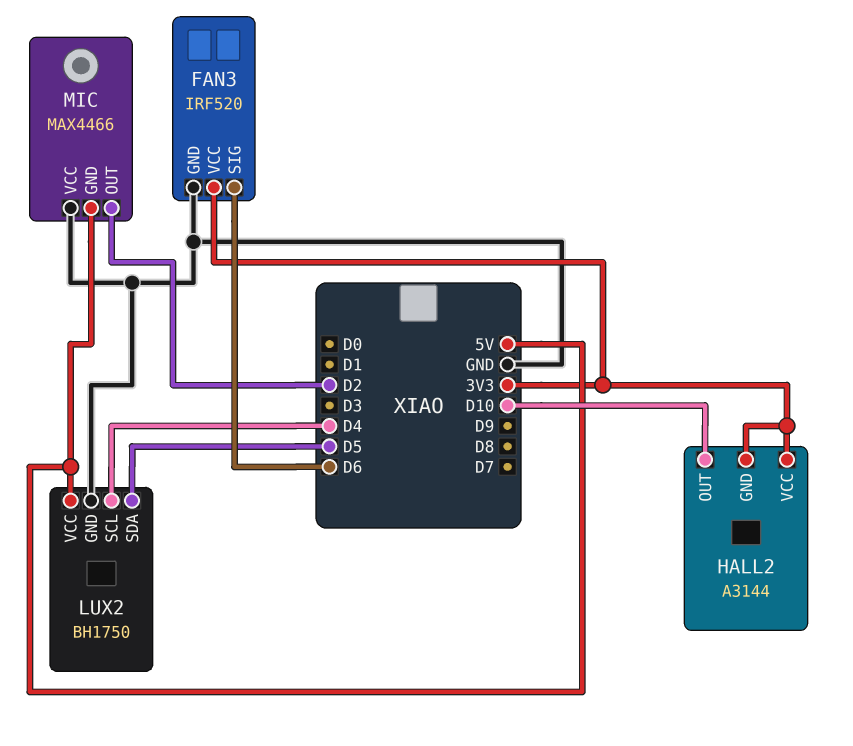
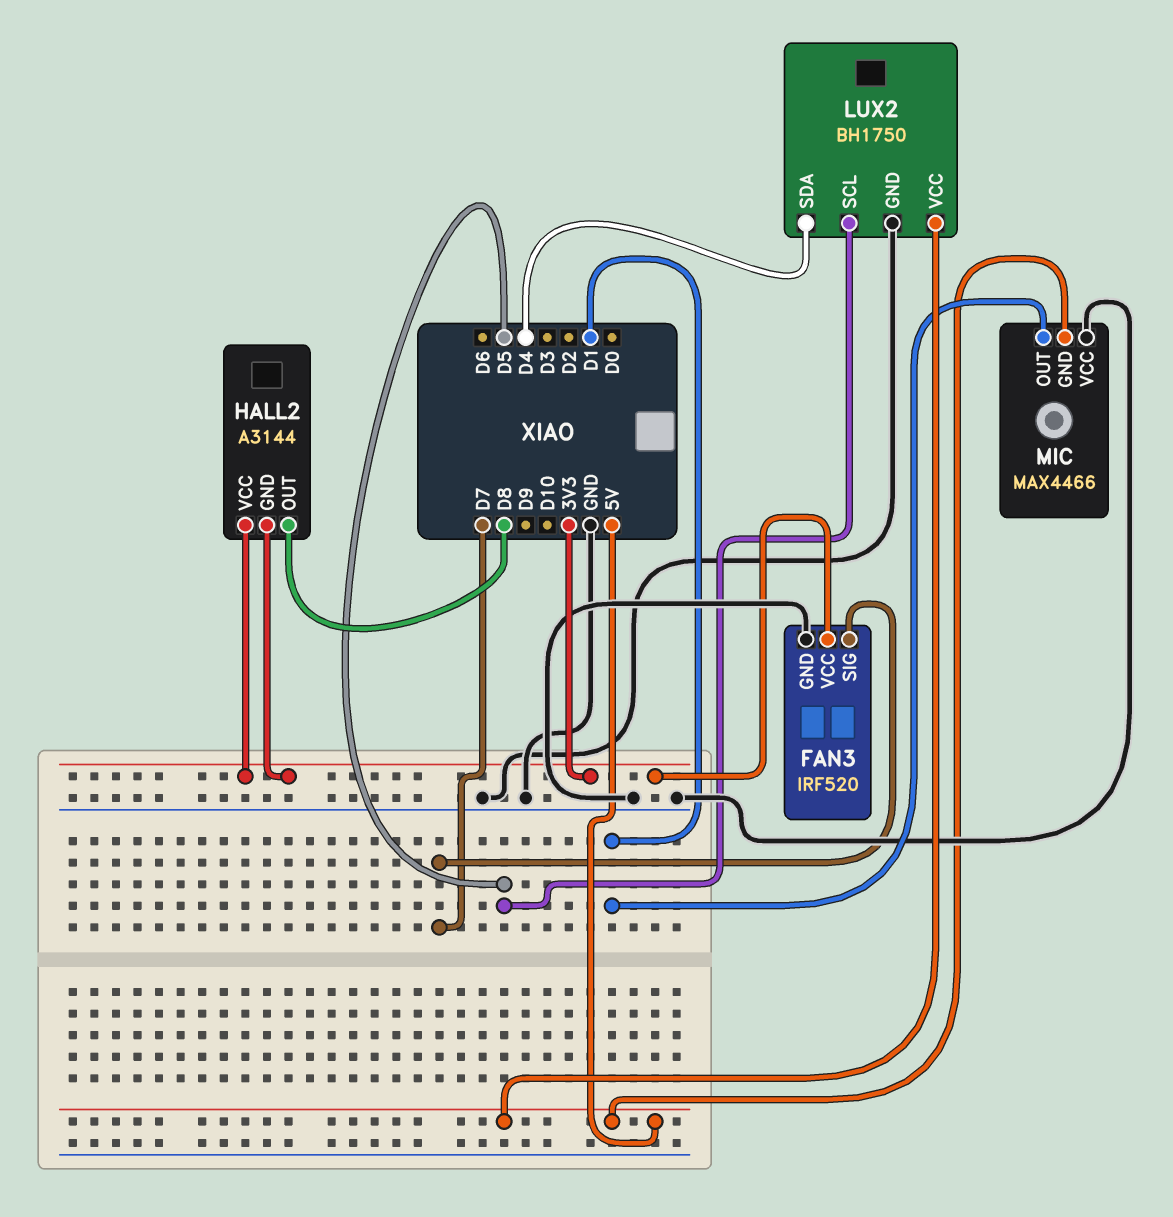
FAN3 pin SIG: D6 -> D7
HALL2 pin OUT: D10 -> D8
LUX2 pin SCL: D4 -> D5
LUX2 pin SDA: D5 -> D4
MIC pin OUT: D2 -> D1

